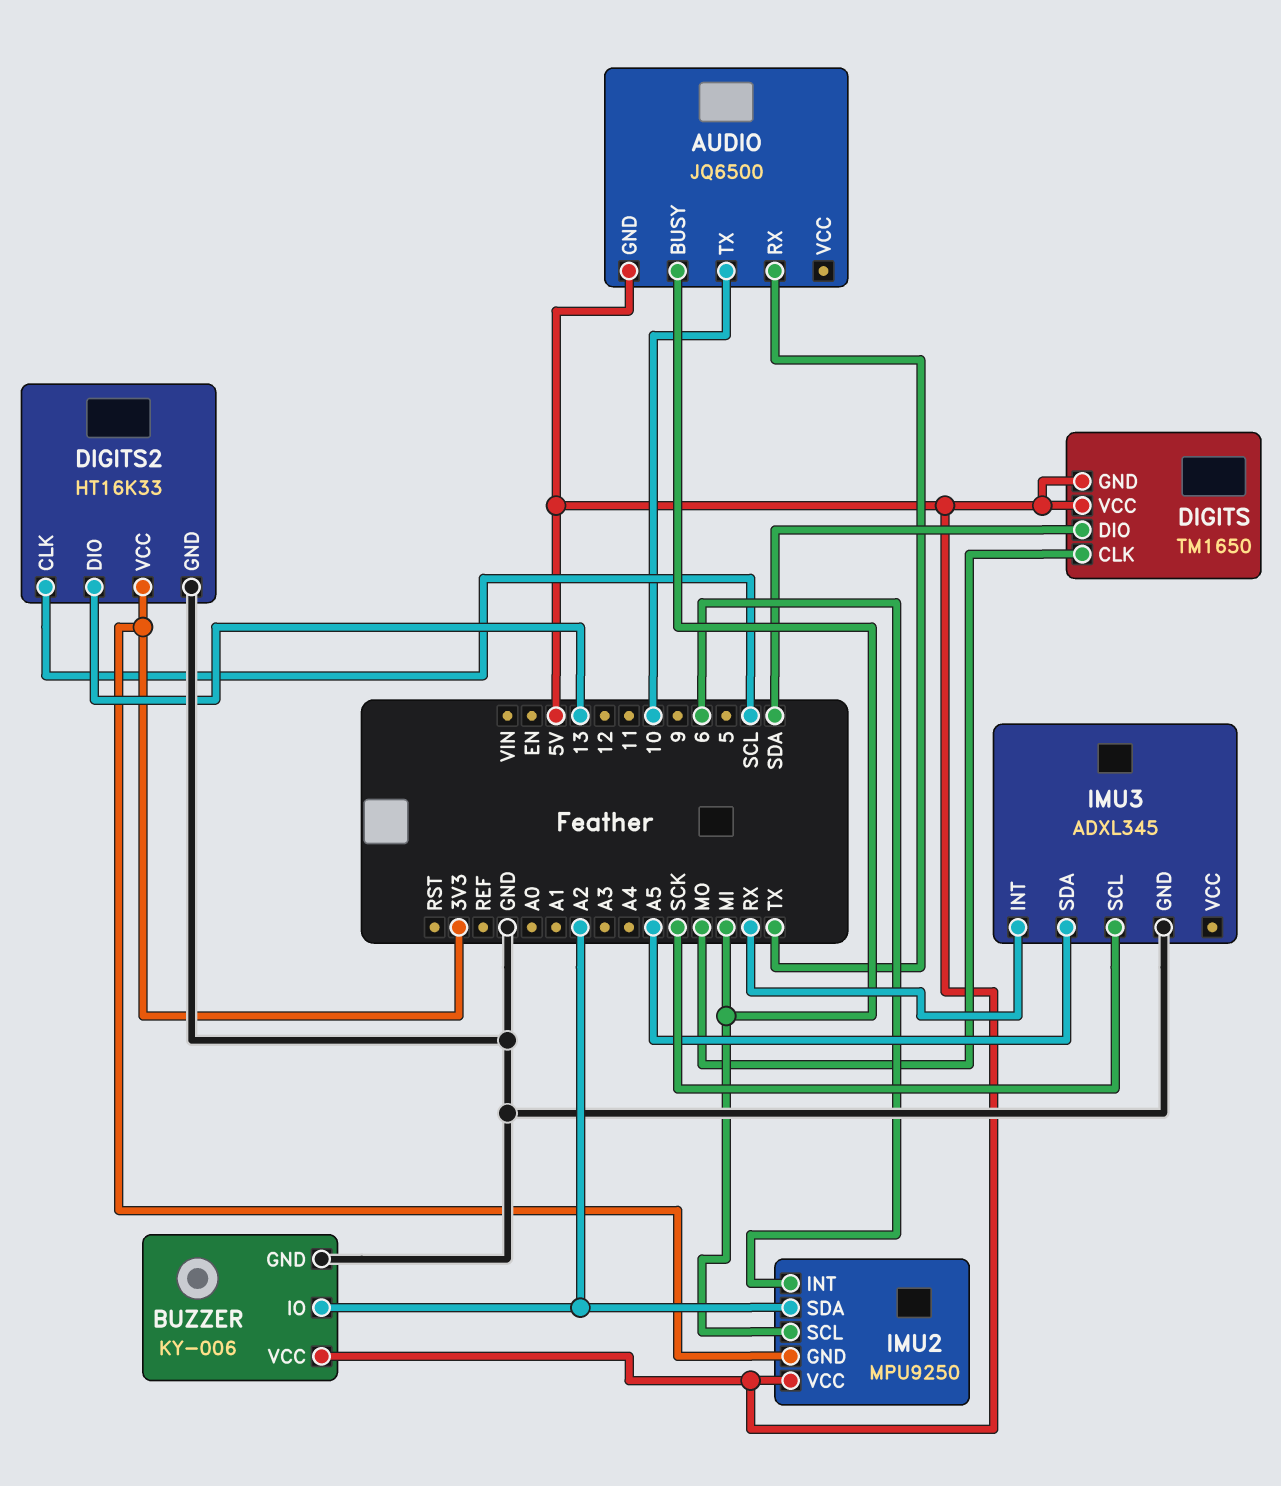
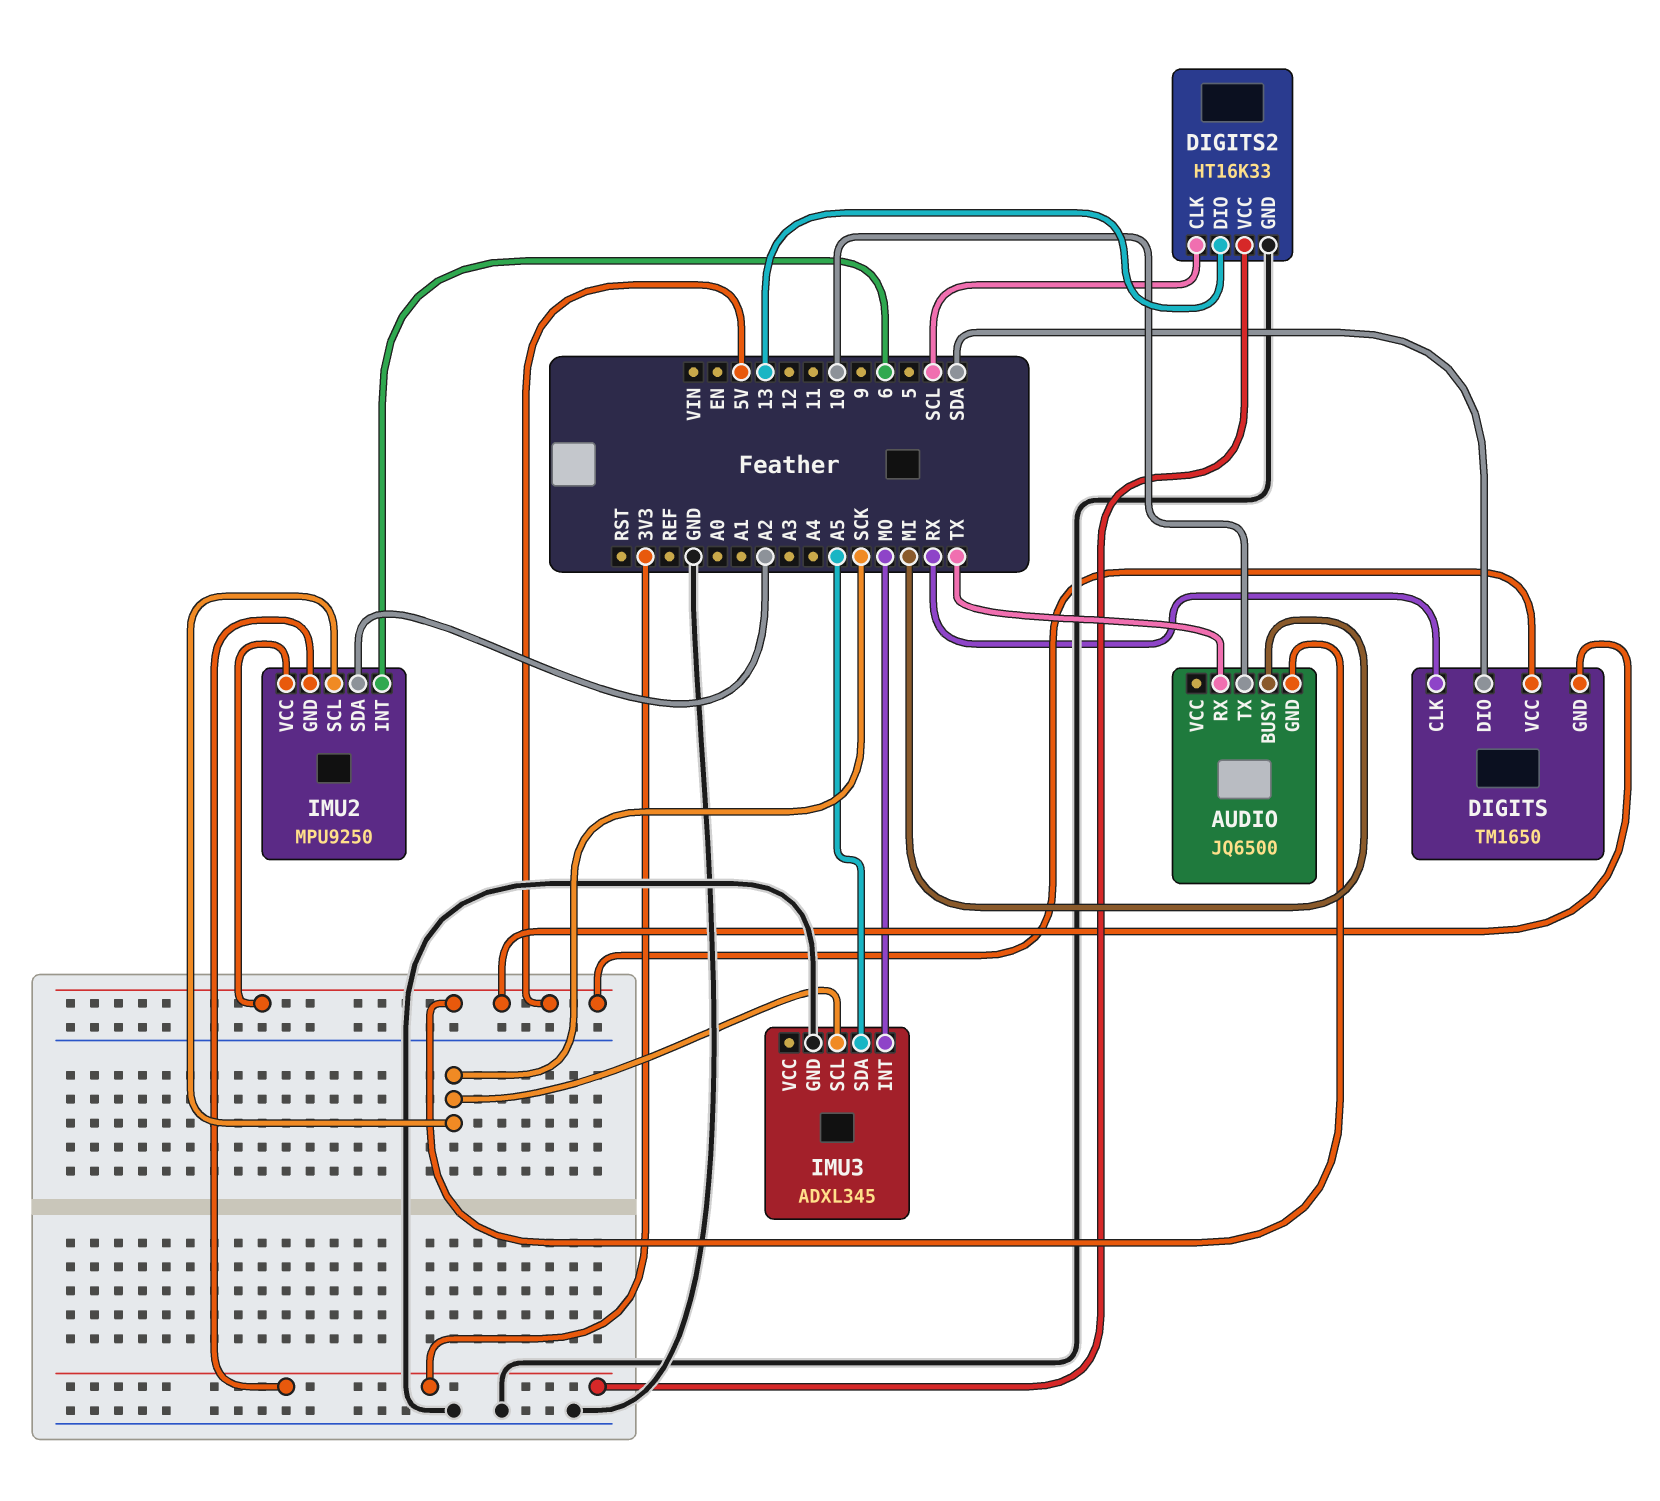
BUZZER: KY-006 -> none
BUZZER pin GND: GND -> none
BUZZER pin IO: A2 -> none
BUZZER pin VCC: 5V -> none
DIGITS pin CLK: MO -> RX
IMU2 pin SCL: MI -> SCK
IMU3 pin INT: RX -> MO

